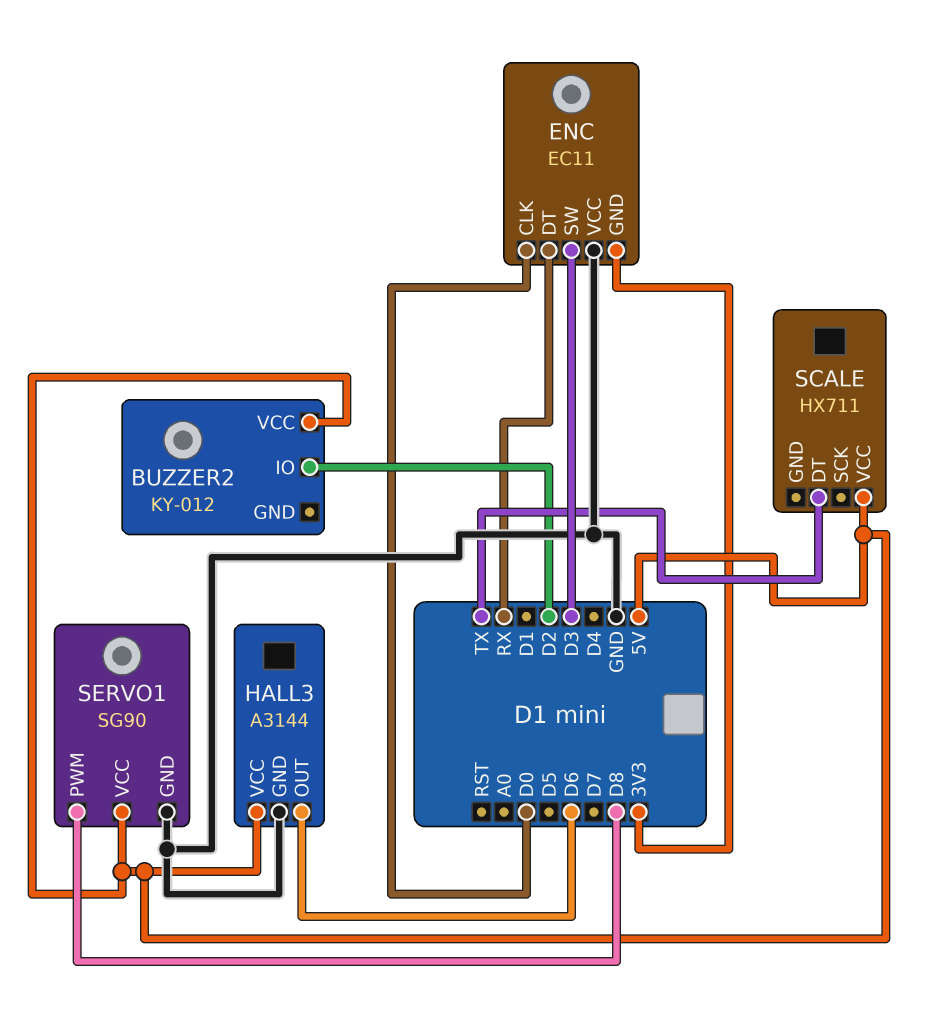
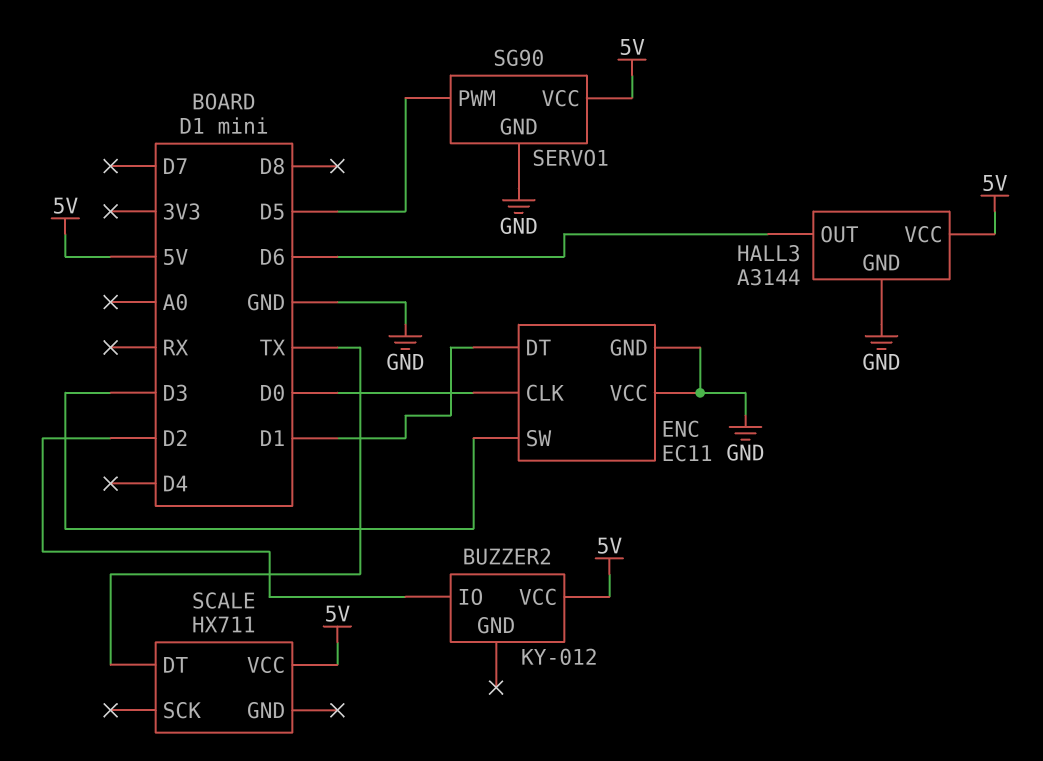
ENC pin DT: RX -> D1
ENC pin GND: 3V3 -> GND
SERVO1 pin PWM: D8 -> D5

